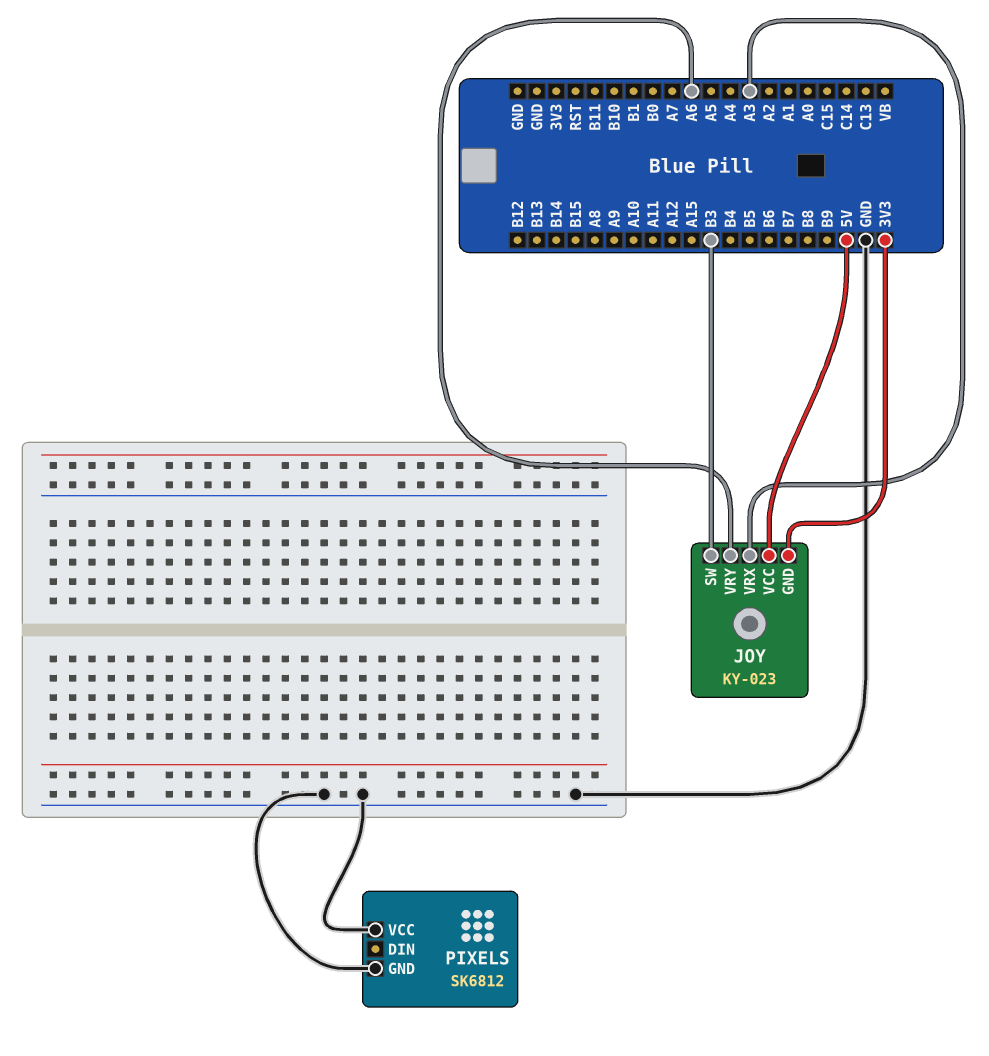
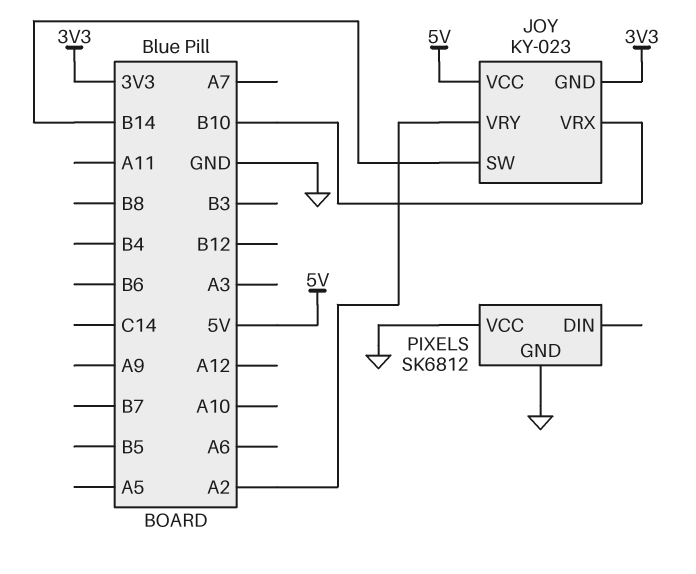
JOY pin SW: B3 -> B14
JOY pin VRX: A3 -> B10
JOY pin VRY: A6 -> A2

